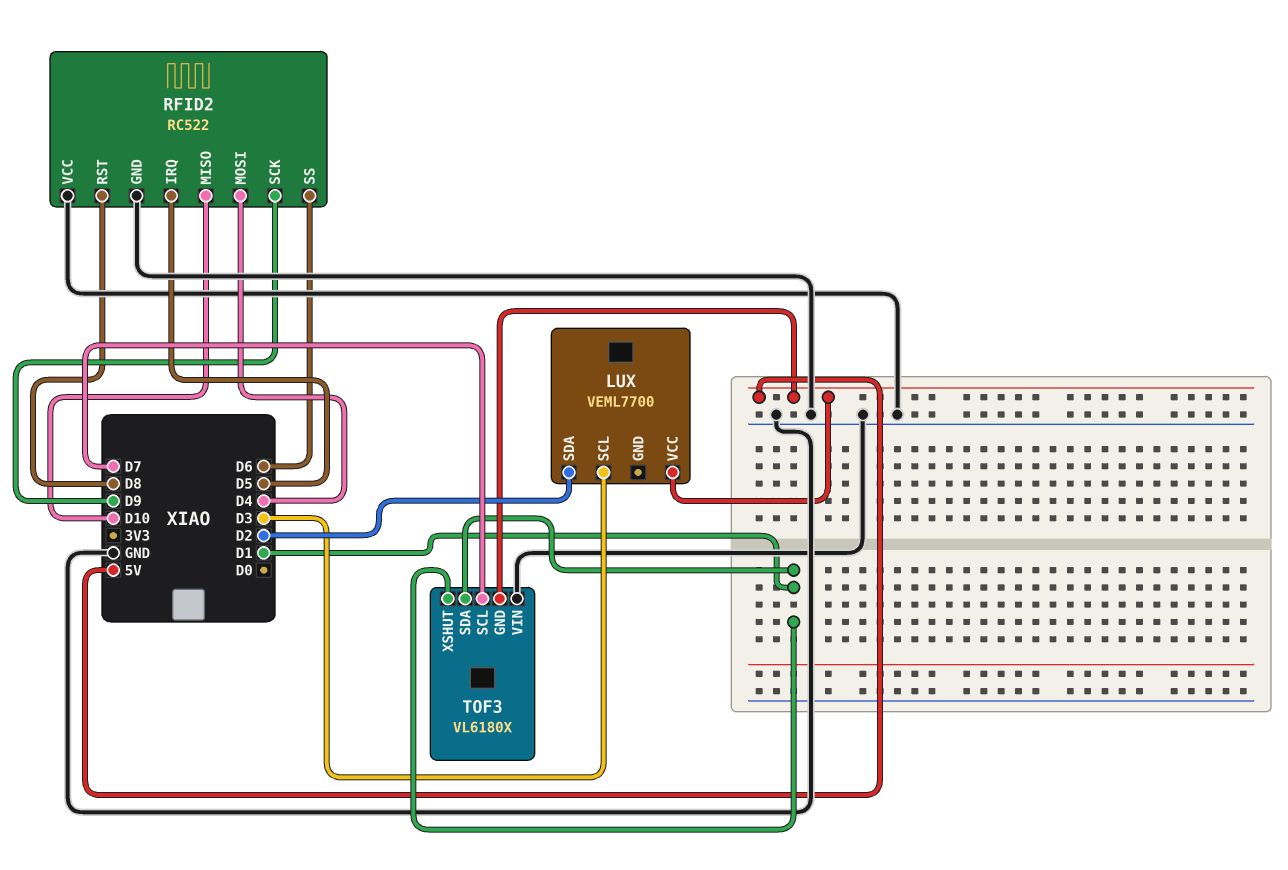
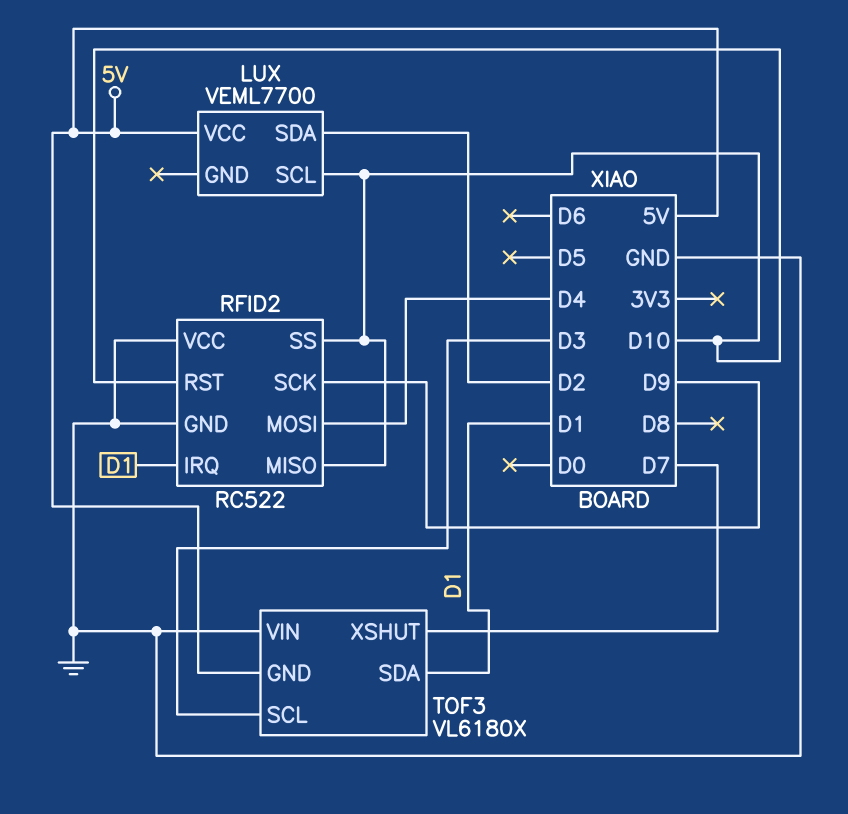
LUX pin SCL: D3 -> D10
RFID2 pin IRQ: D5 -> D1
RFID2 pin RST: D8 -> D10
RFID2 pin SS: D6 -> D10
TOF3 pin SCL: D7 -> D3
TOF3 pin XSHUT: D1 -> D7

